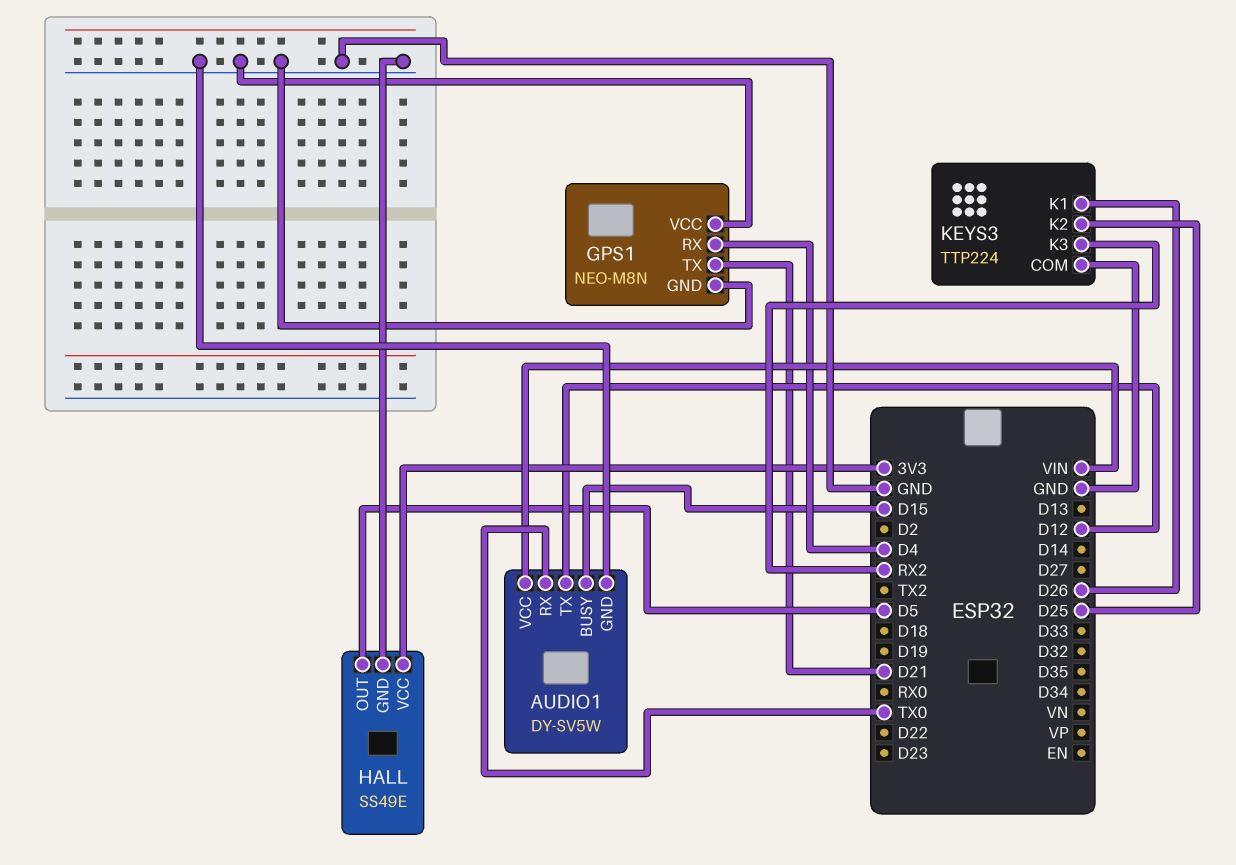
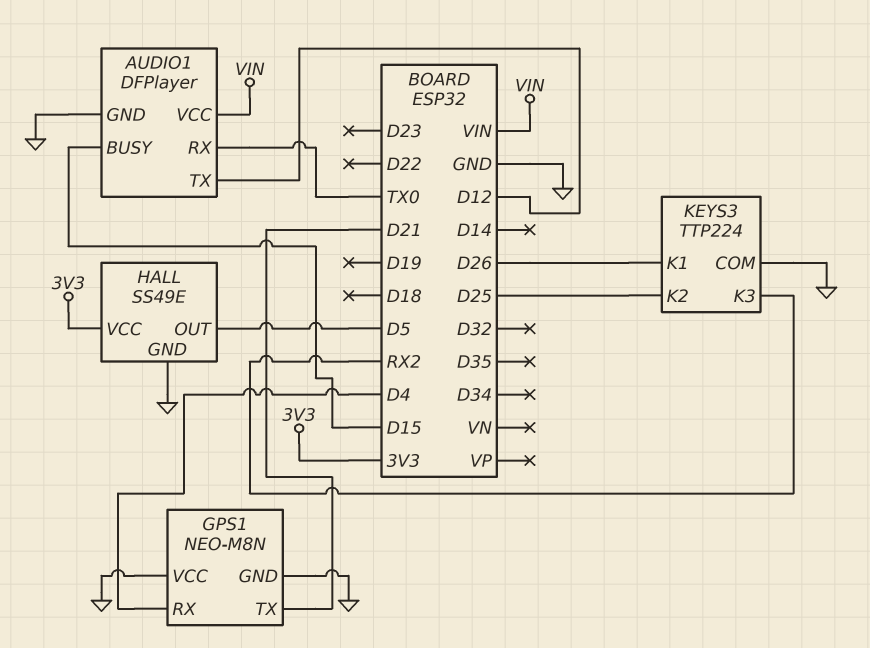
AUDIO1: DY-SV5W -> DFPlayer

